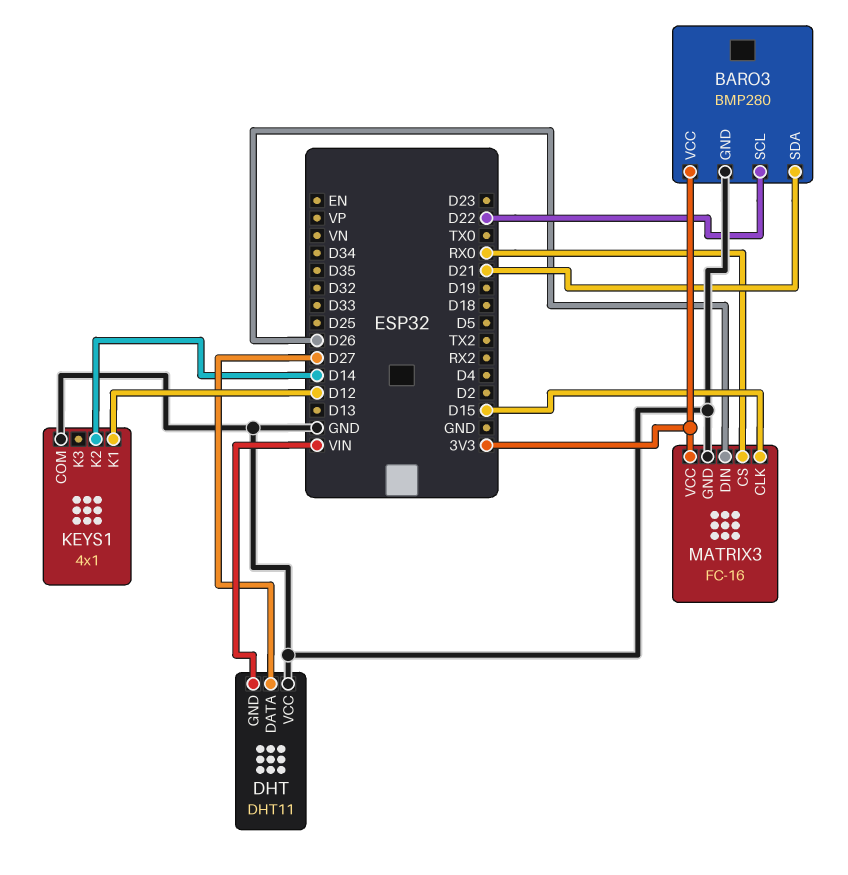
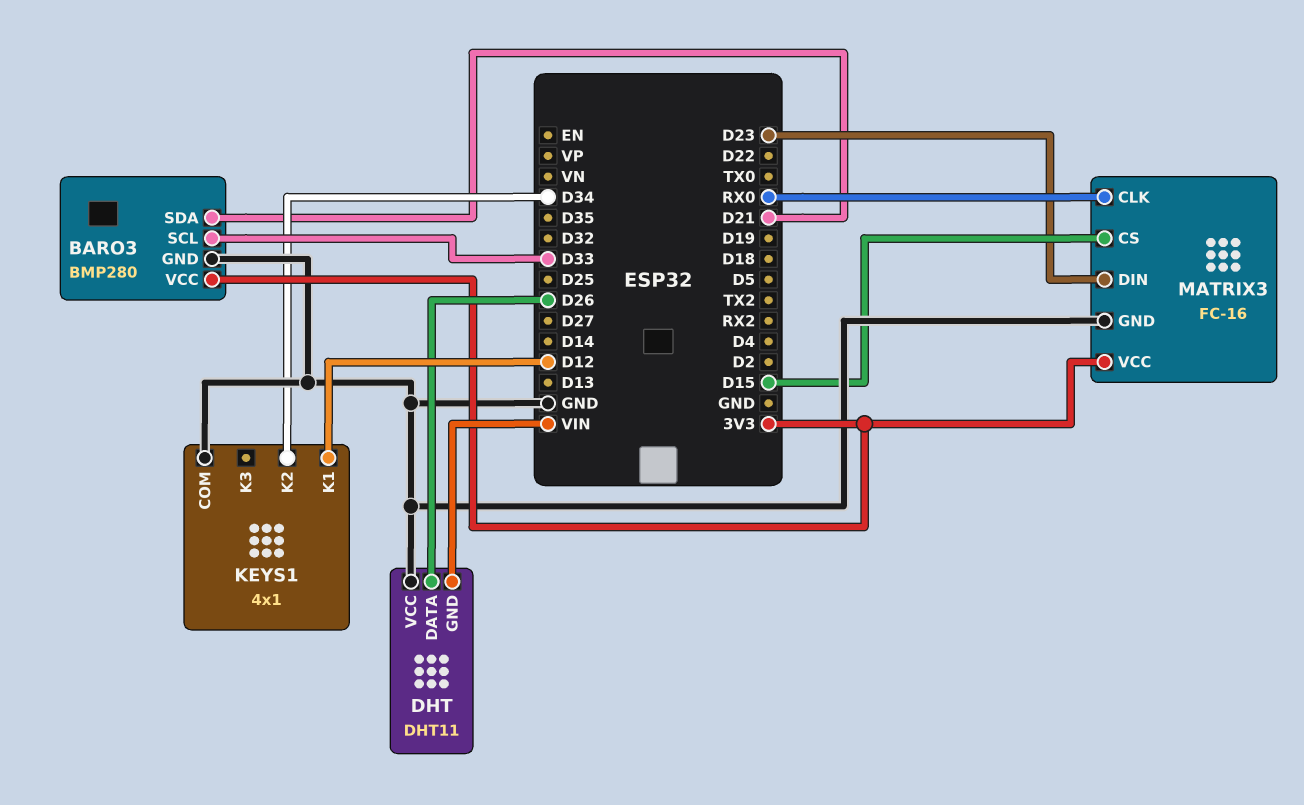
BARO3 pin SCL: D22 -> D33
DHT pin DATA: D27 -> D26
KEYS1 pin K2: D14 -> D34
MATRIX3 pin CLK: D15 -> RX0
MATRIX3 pin CS: RX0 -> D15
MATRIX3 pin DIN: D26 -> D23

